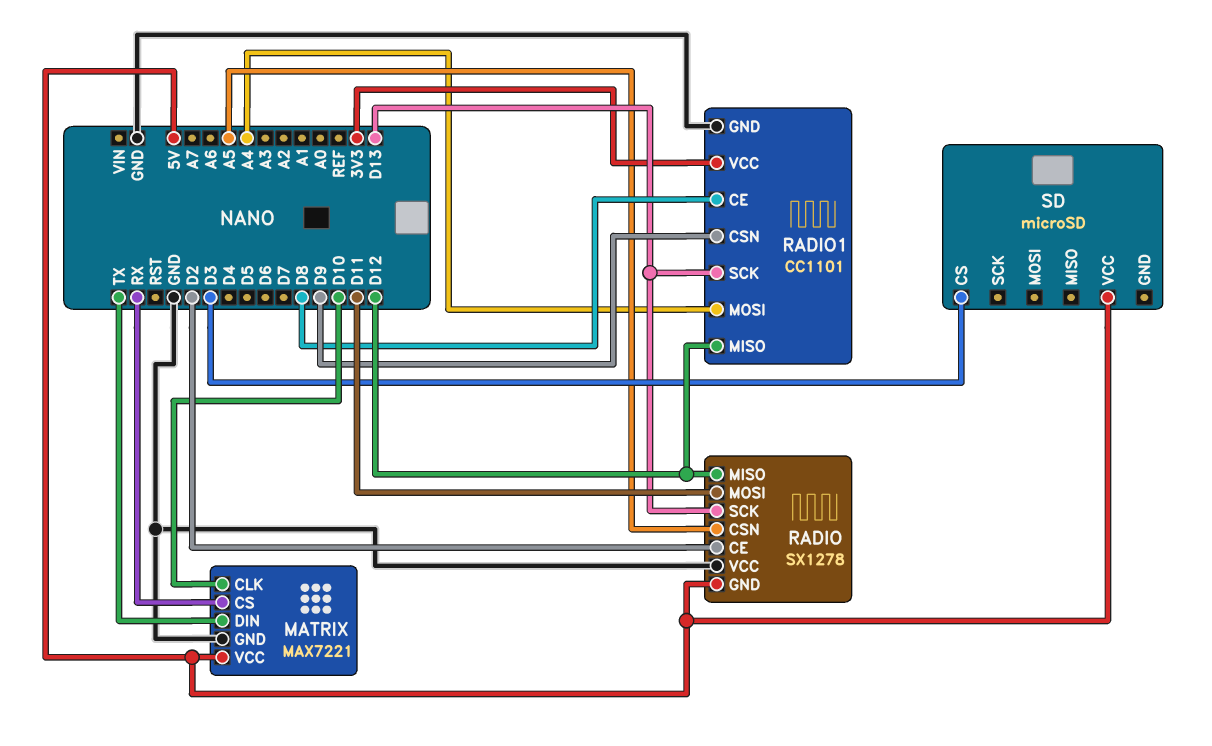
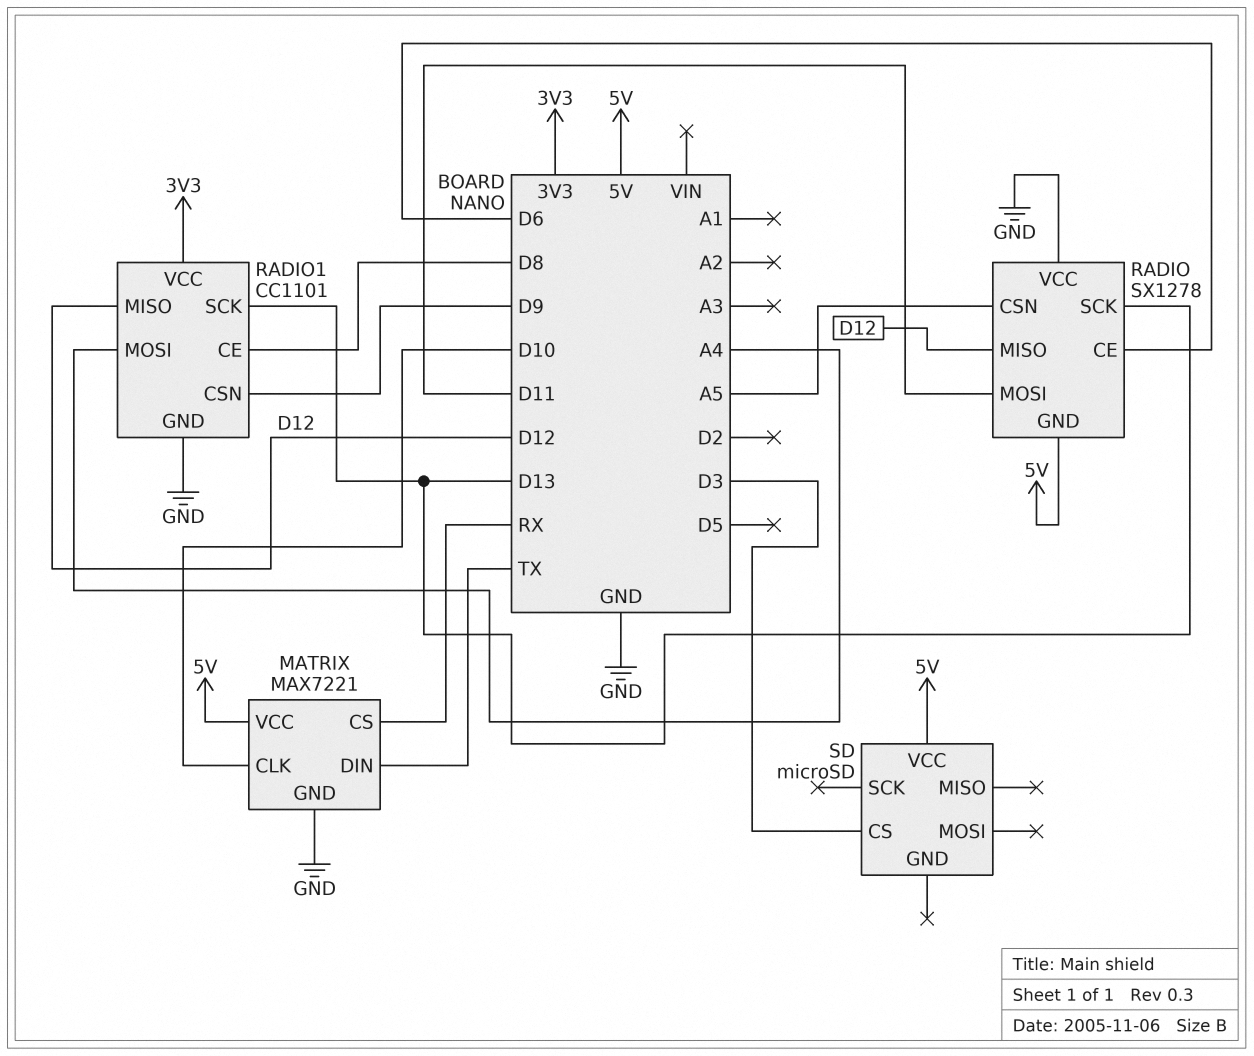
RADIO pin CE: D2 -> D6

